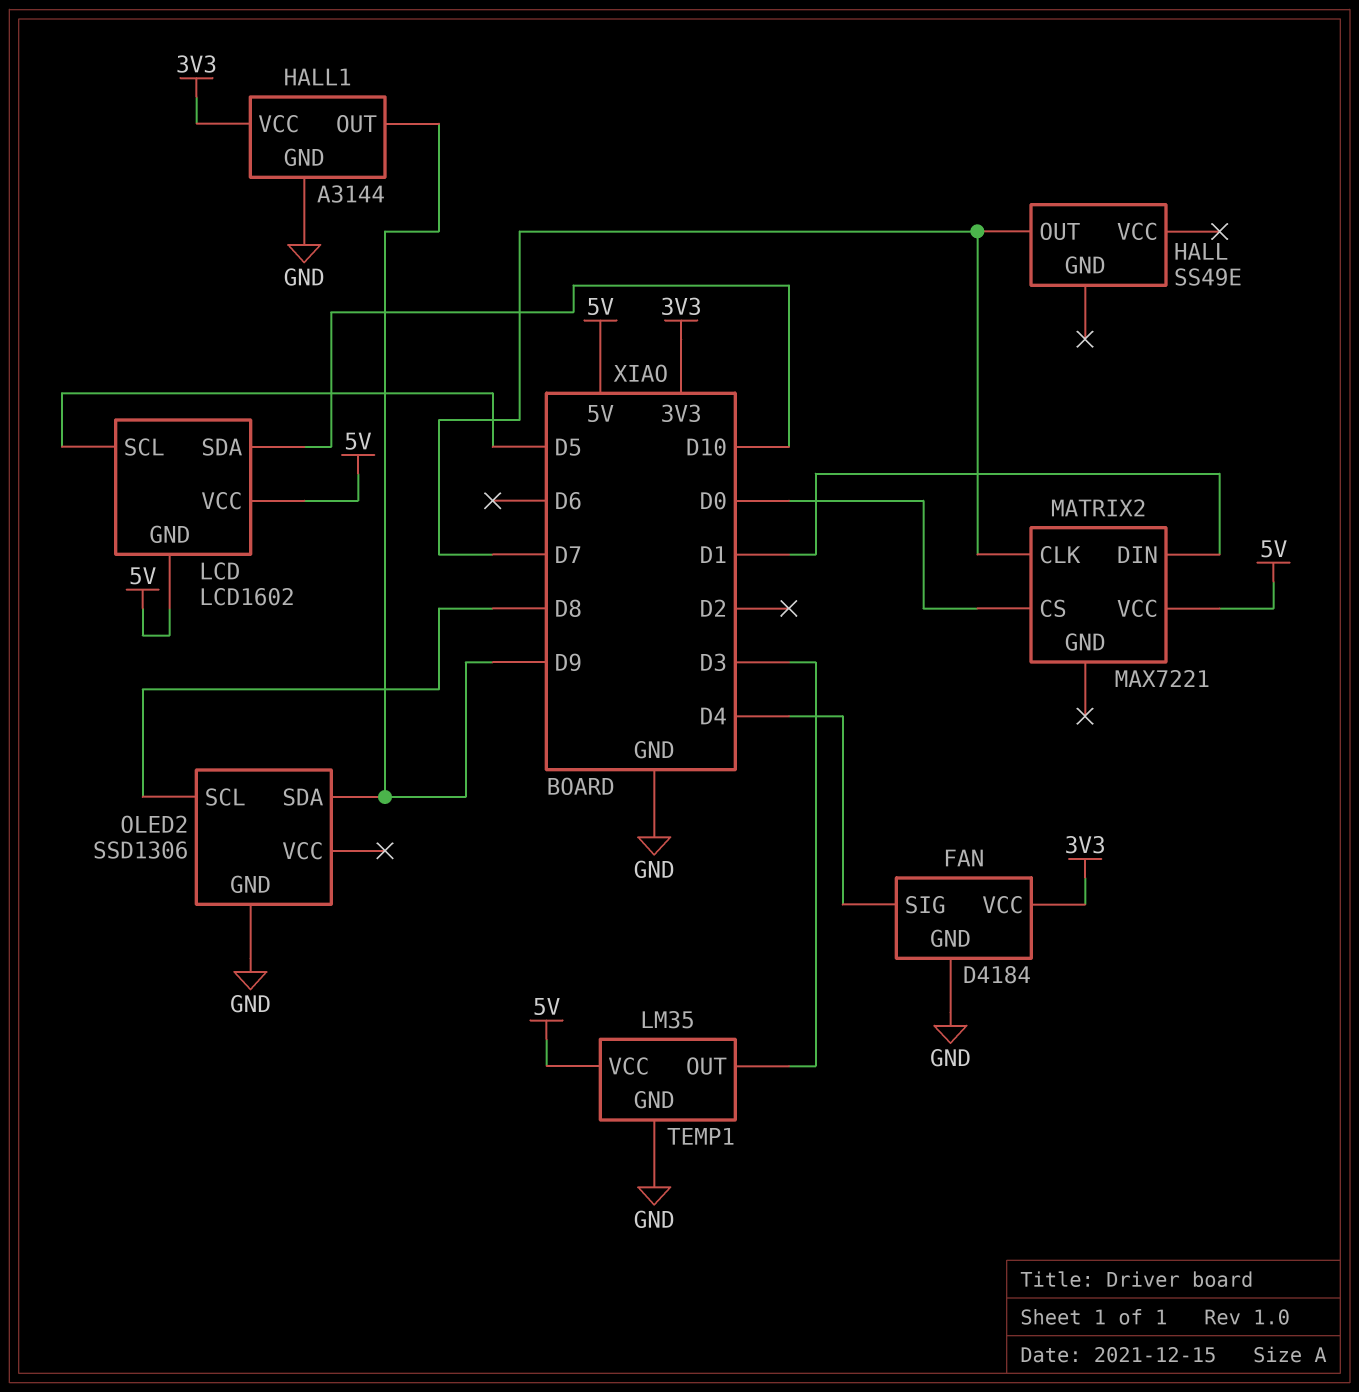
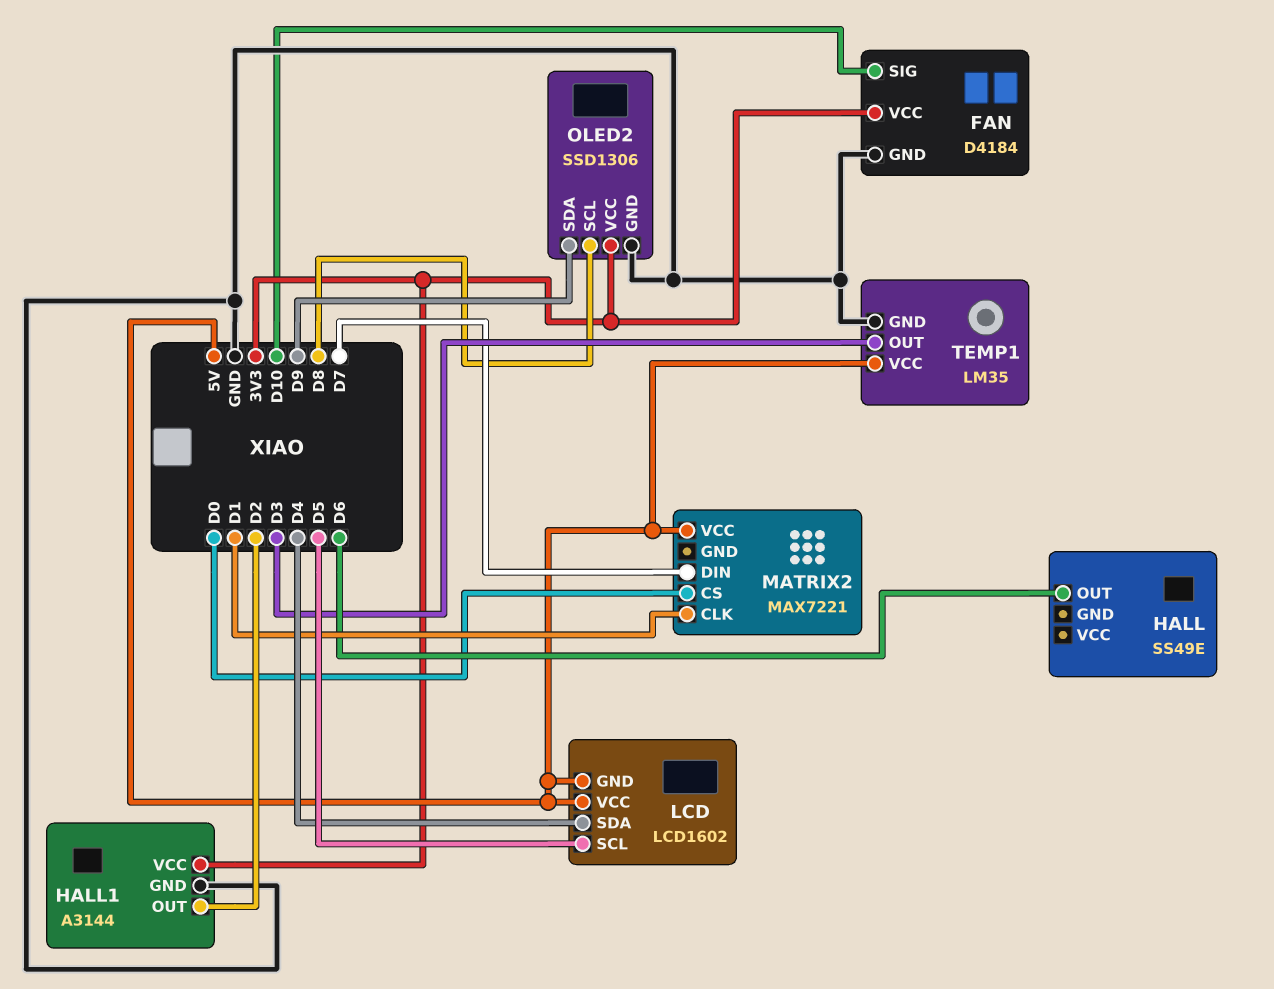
FAN pin SIG: D4 -> D10
HALL pin OUT: D7 -> D6
HALL1 pin OUT: D9 -> D2
LCD pin SDA: D10 -> D4
MATRIX2 pin CLK: D7 -> D1
MATRIX2 pin DIN: D1 -> D7
OLED2 pin VCC: none -> 3V3

